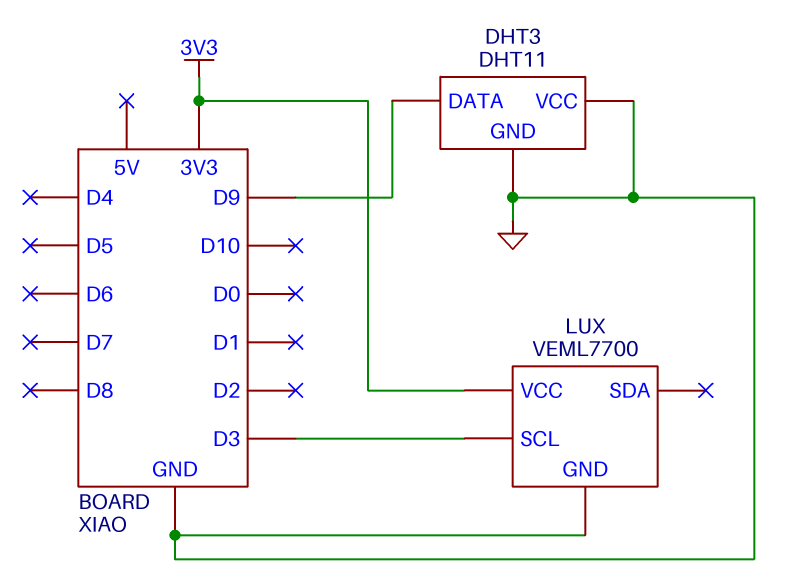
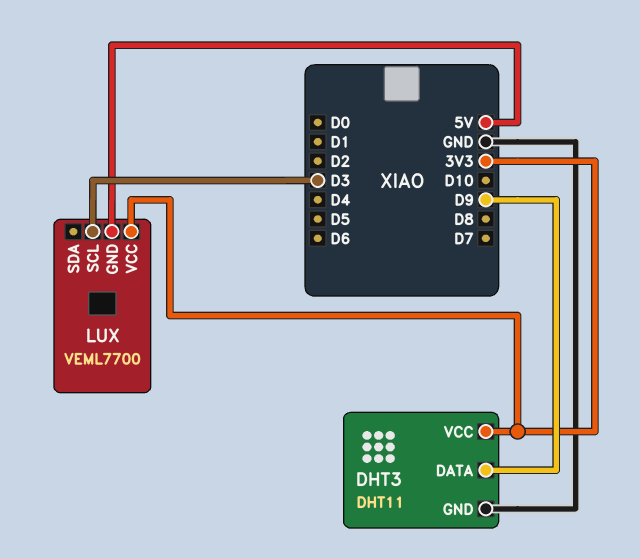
DHT3 pin VCC: GND -> 3V3
LUX pin GND: GND -> 5V

